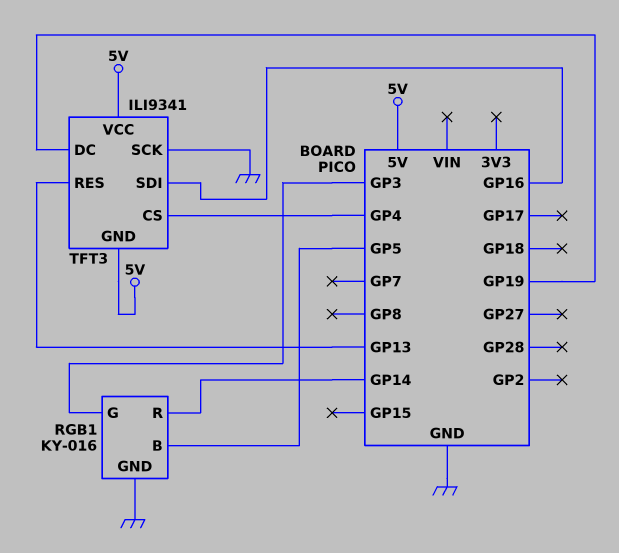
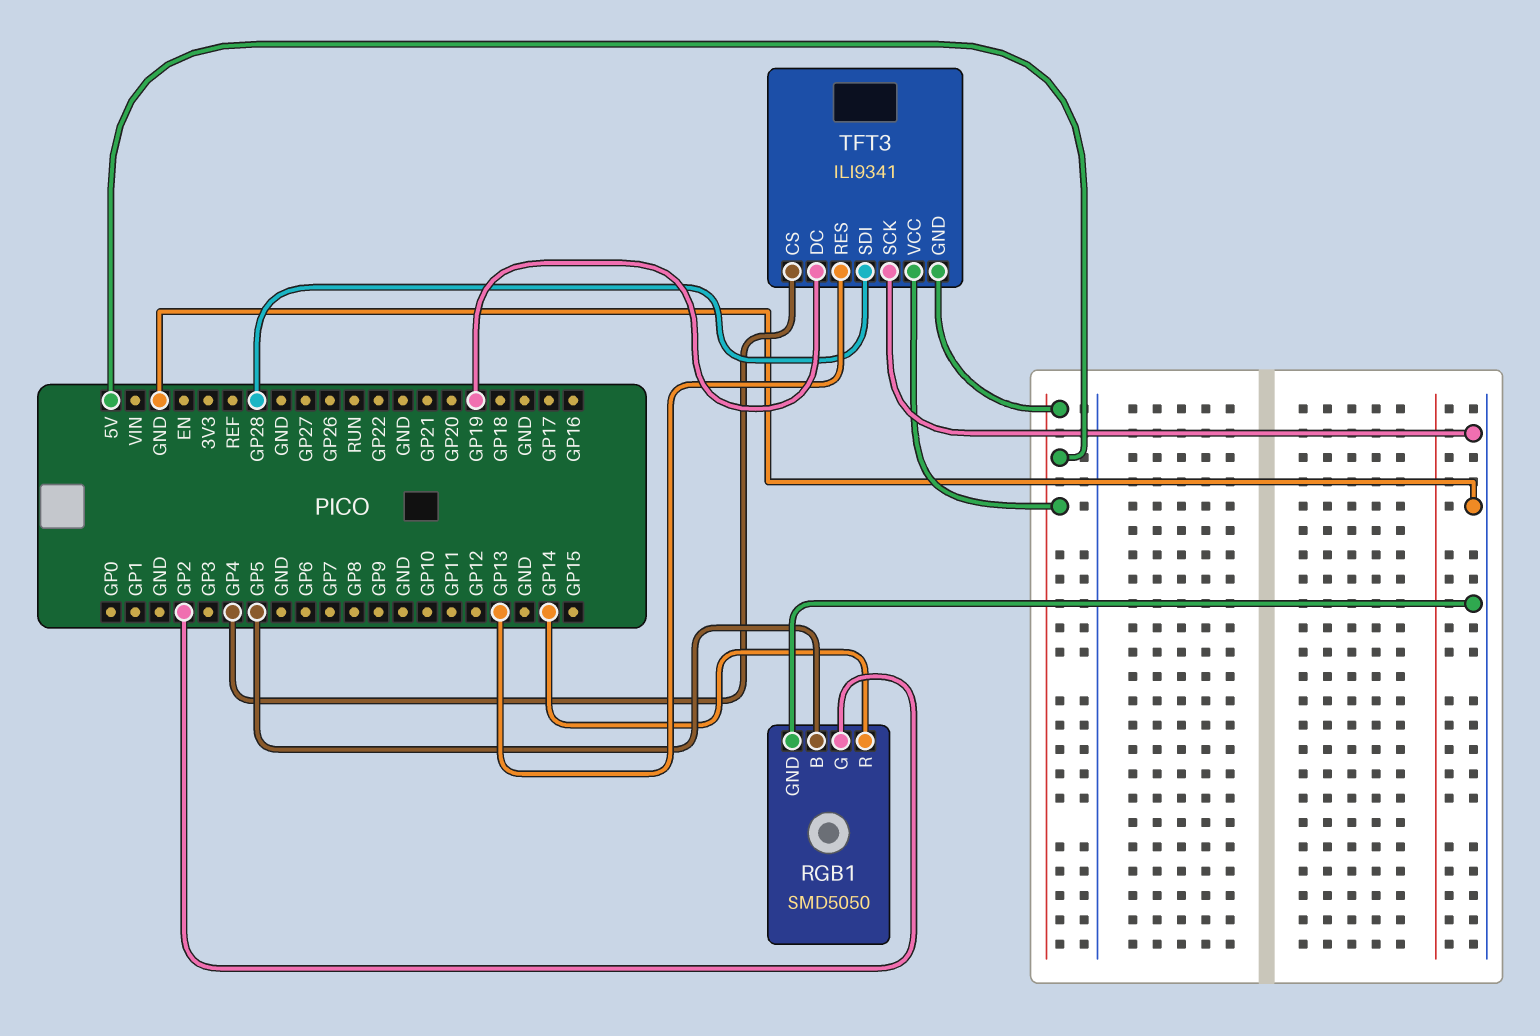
RGB1: KY-016 -> SMD5050
RGB1 pin G: GP3 -> GP2
TFT3 pin SDI: GP16 -> GP28

